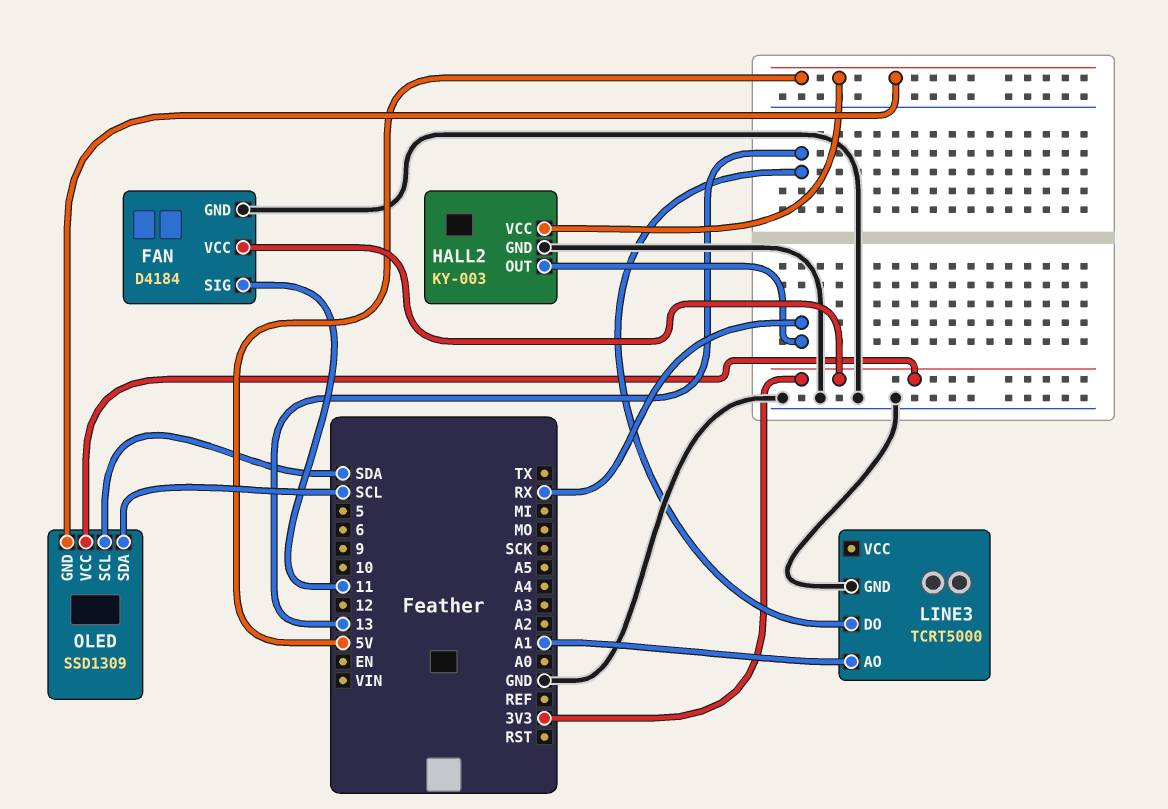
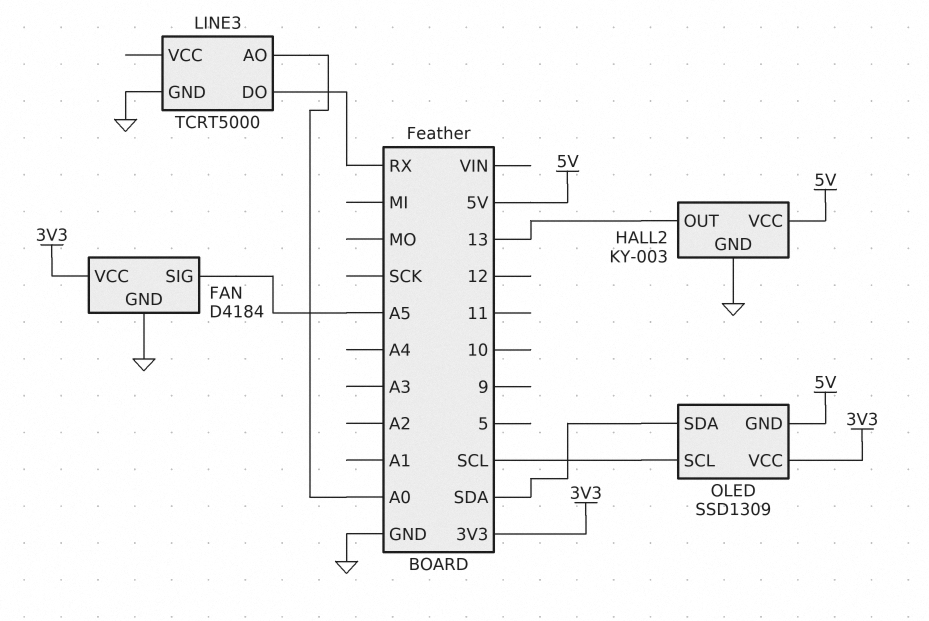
FAN pin SIG: 11 -> A5
HALL2 pin OUT: RX -> 13
LINE3 pin AO: A1 -> A0
LINE3 pin DO: 13 -> RX
OLED pin SCL: SDA -> SCL
OLED pin SDA: SCL -> SDA

